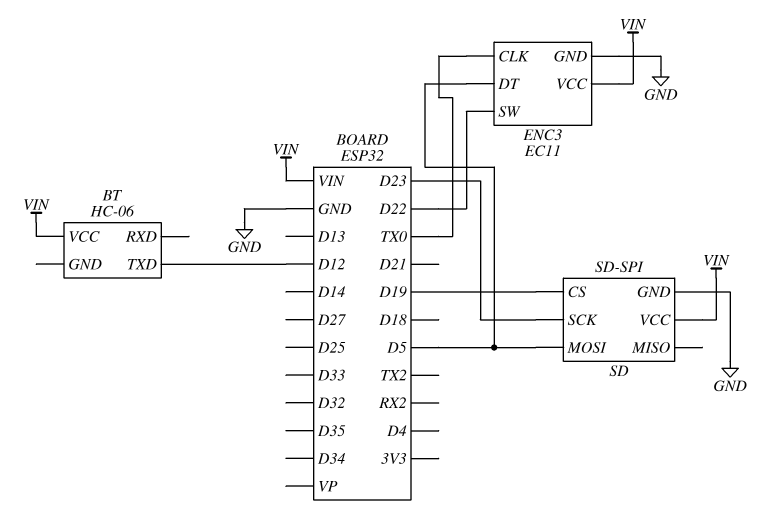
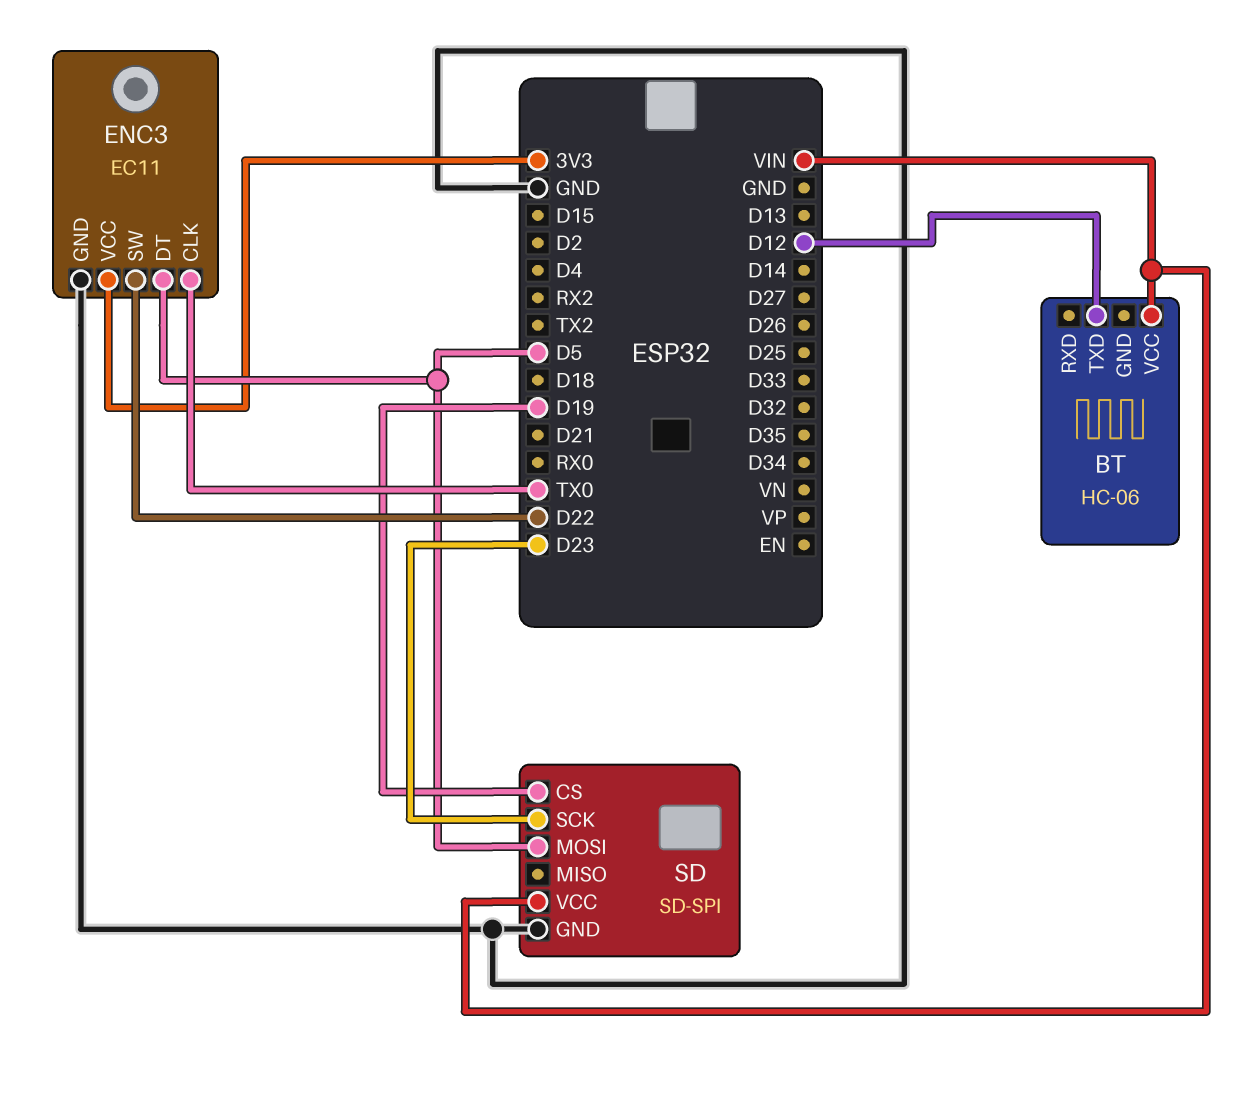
ENC3 pin VCC: VIN -> 3V3

